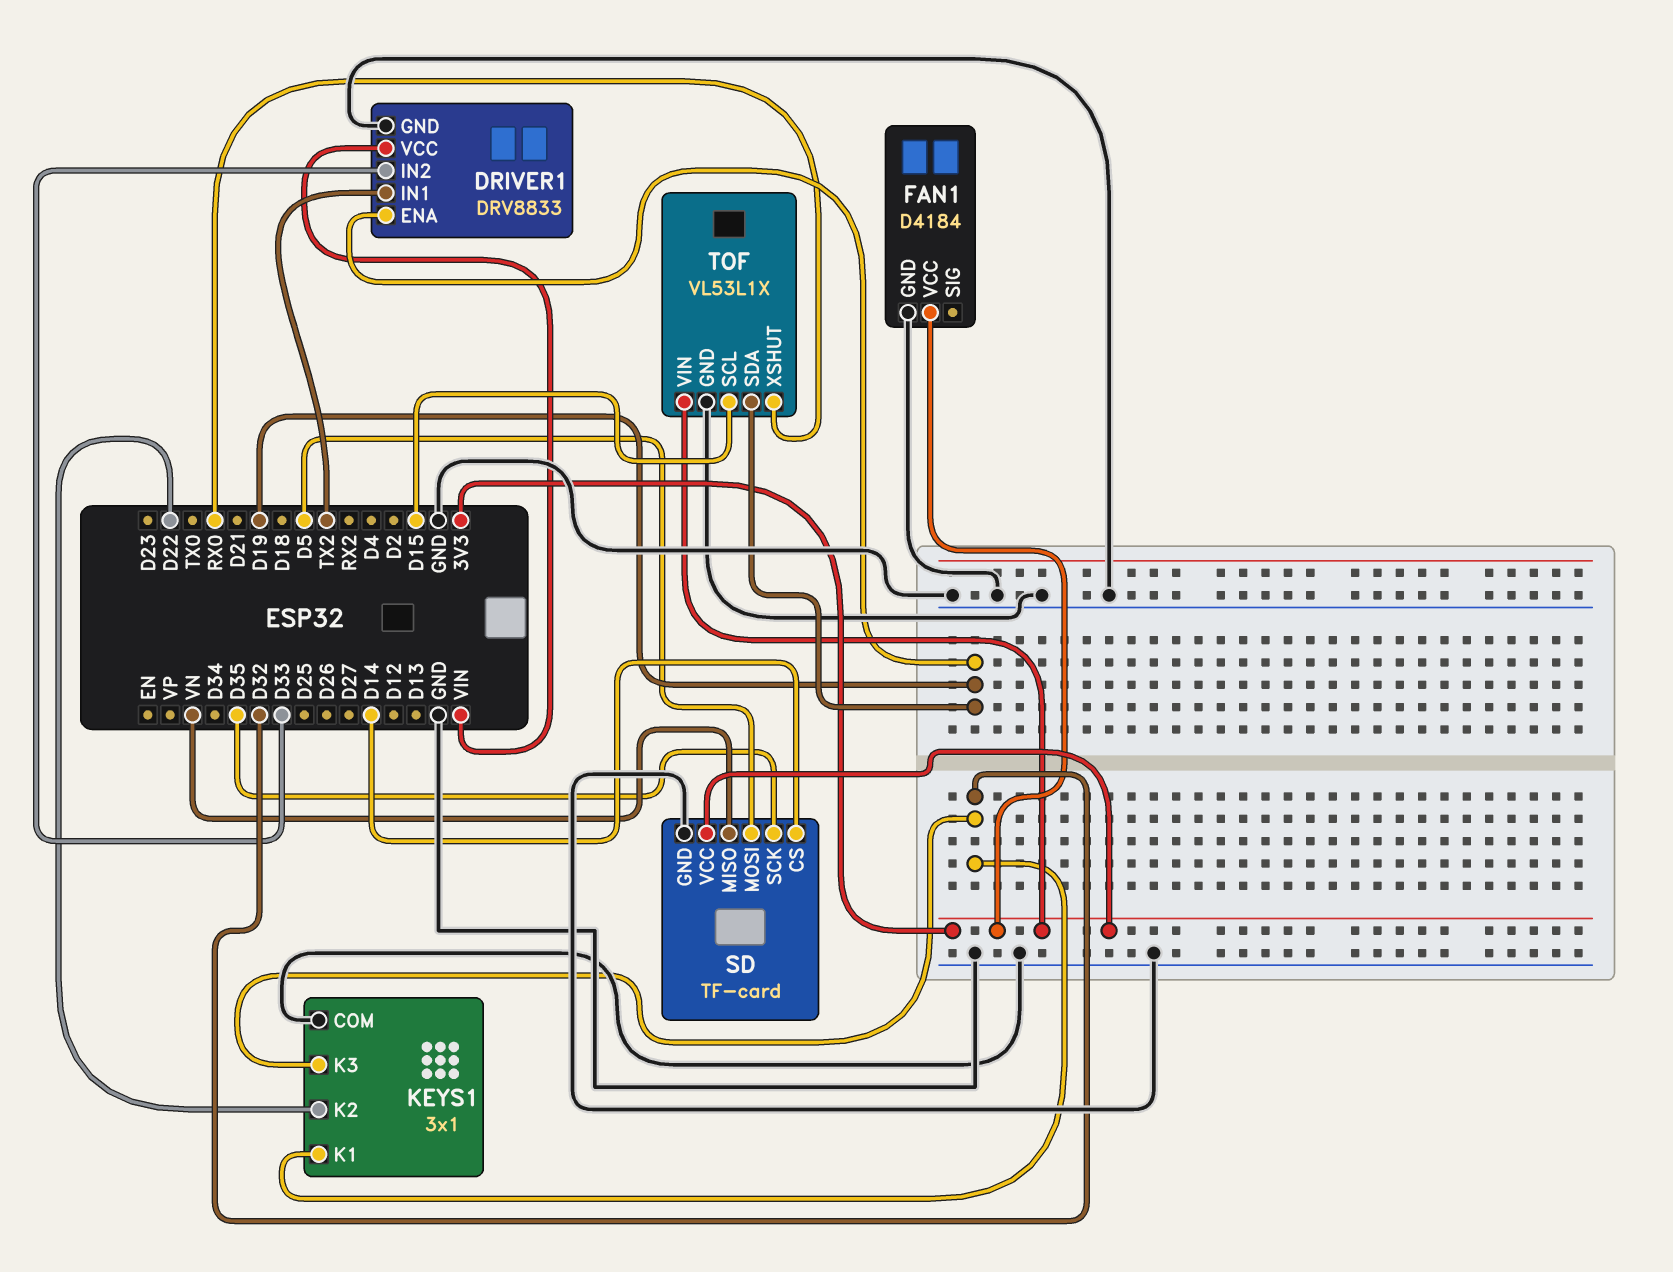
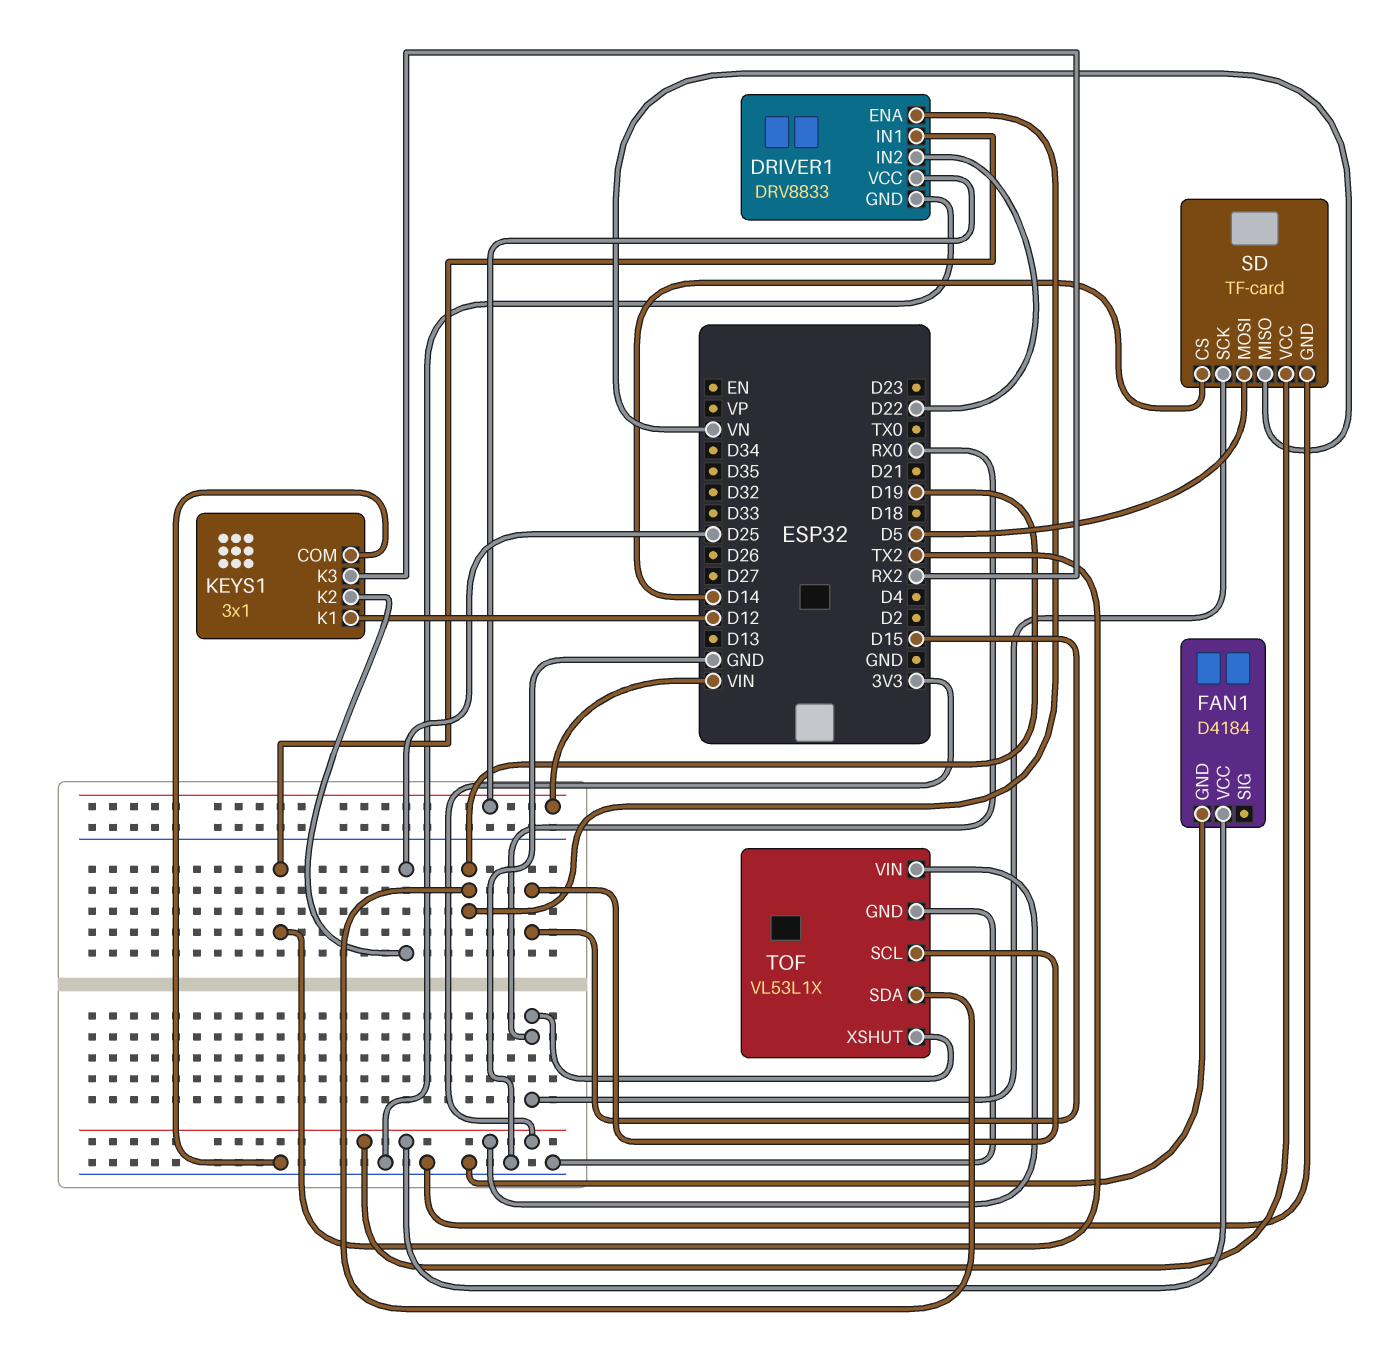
DRIVER1 pin IN2: D33 -> D22
KEYS1 pin K1: D32 -> D12
KEYS1 pin K2: D22 -> D25
KEYS1 pin K3: D32 -> RX2
SD pin SCK: D35 -> RX0

